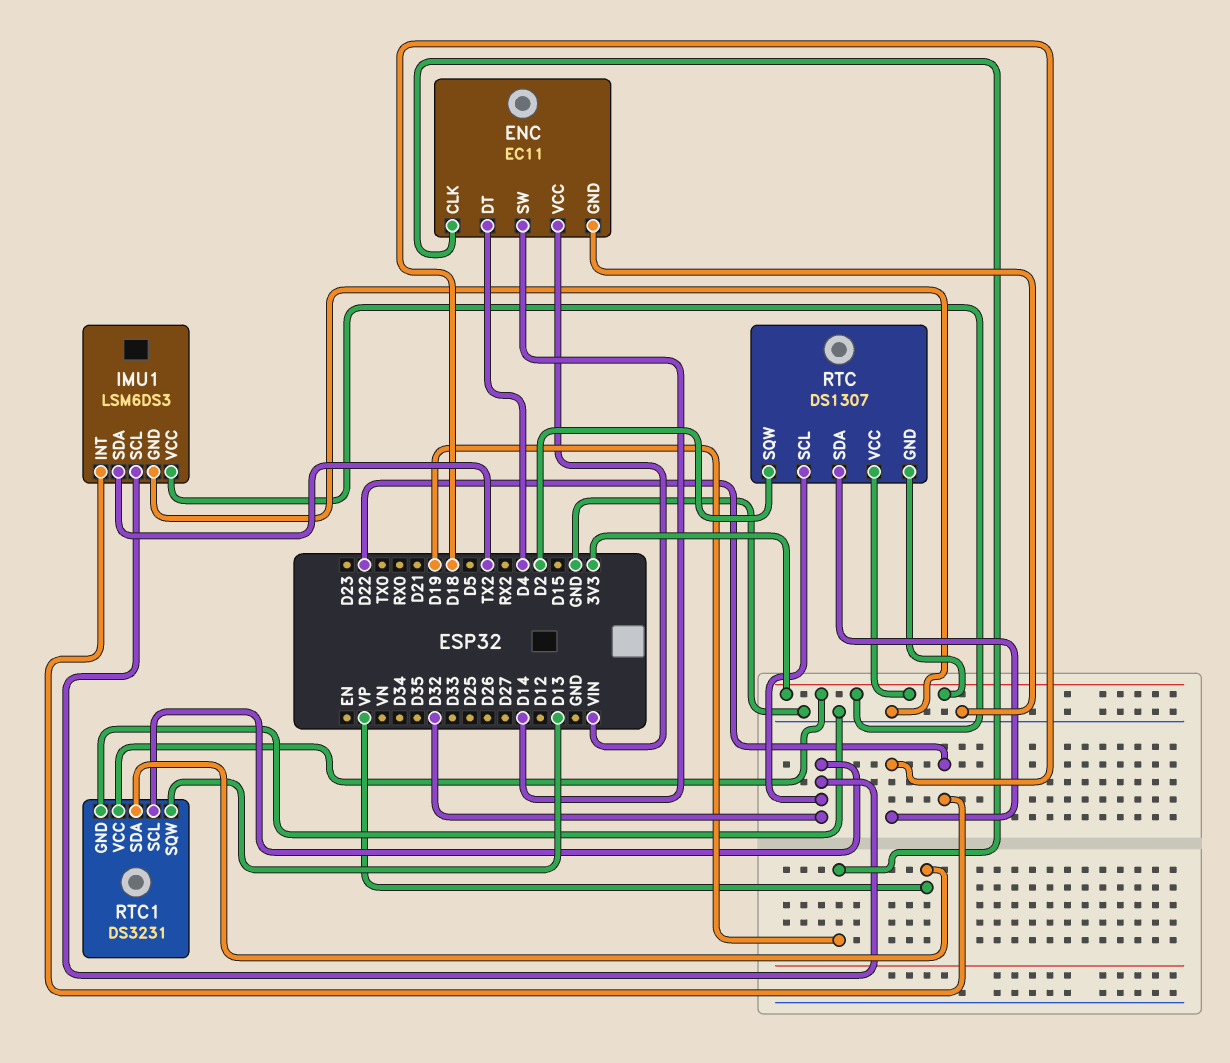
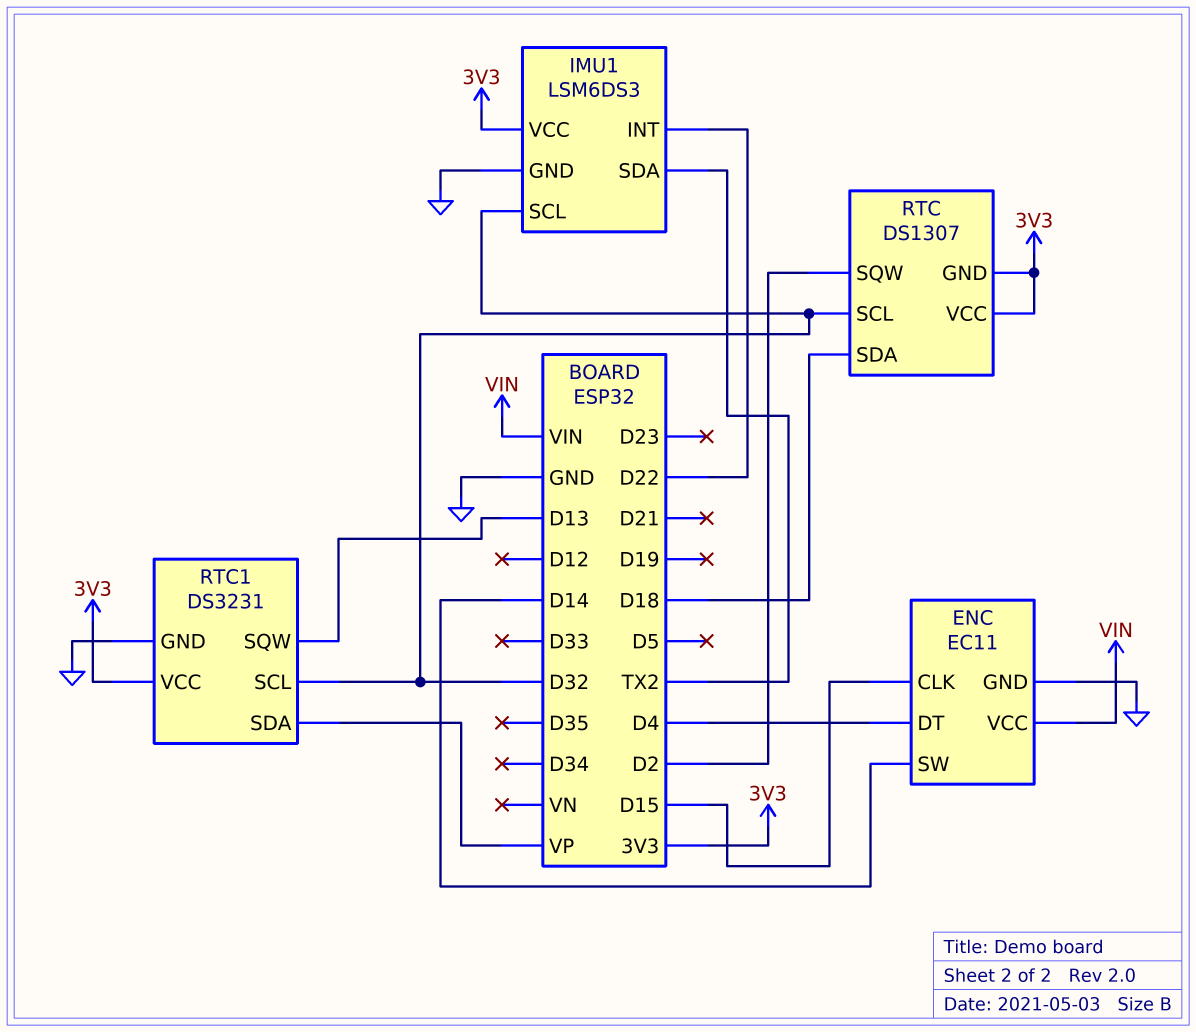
ENC pin CLK: D19 -> D15

